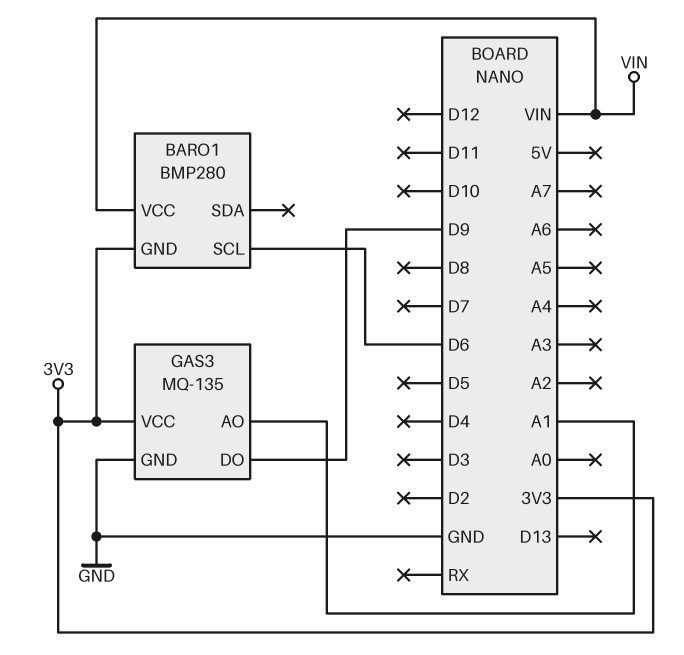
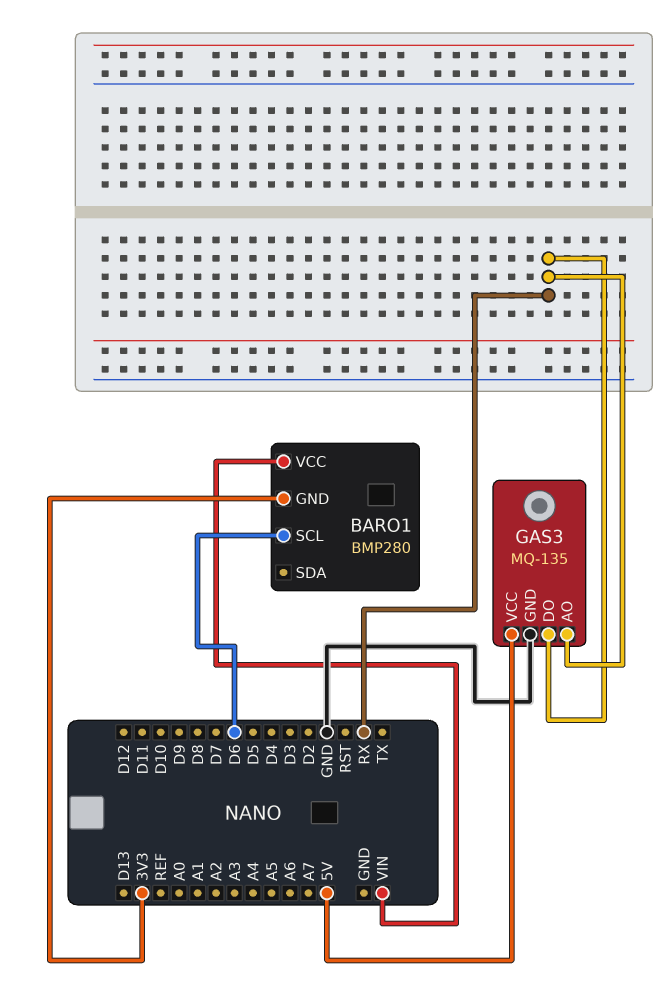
GAS3 pin AO: A1 -> RX
GAS3 pin DO: D9 -> RX
GAS3 pin VCC: 3V3 -> 5V

